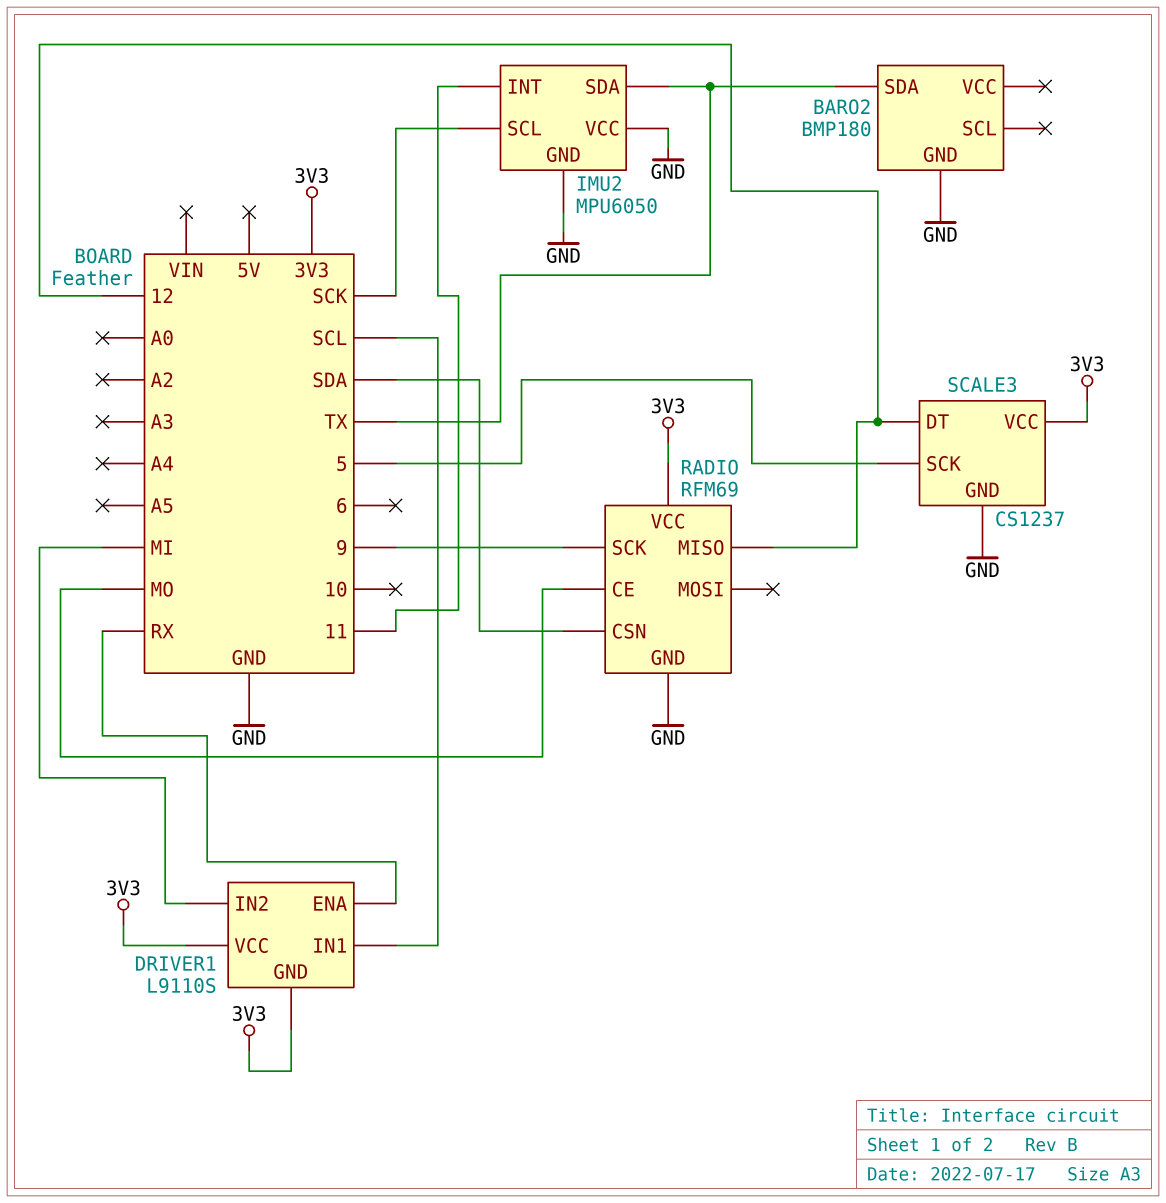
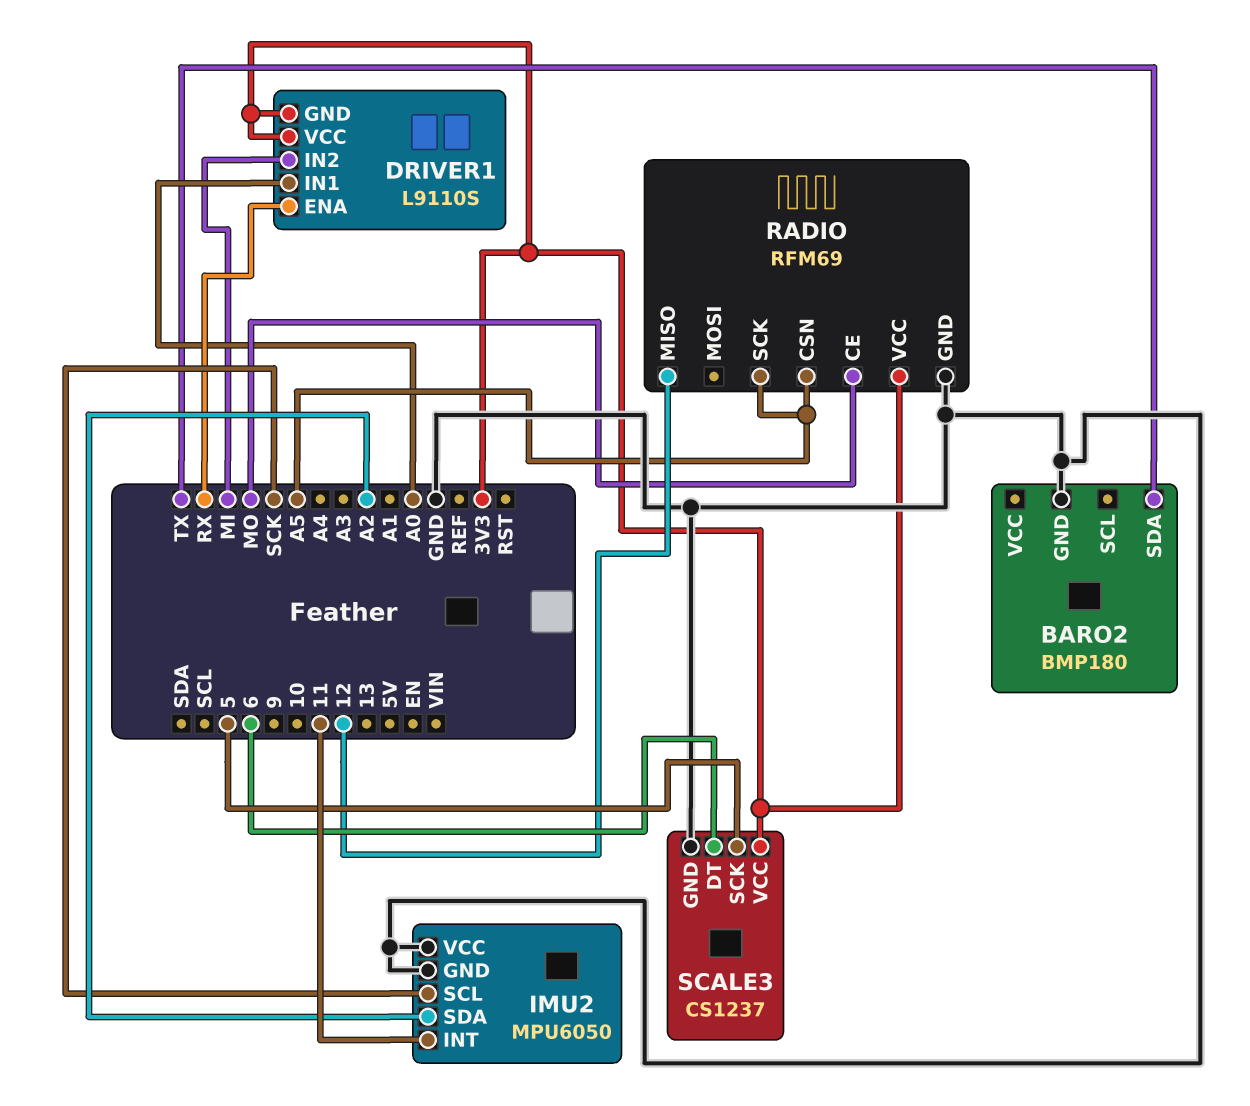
DRIVER1 pin IN1: SCL -> A0
IMU2 pin SDA: TX -> A2
RADIO pin CSN: SDA -> A5
RADIO pin SCK: 9 -> A5
SCALE3 pin DT: 12 -> 6

